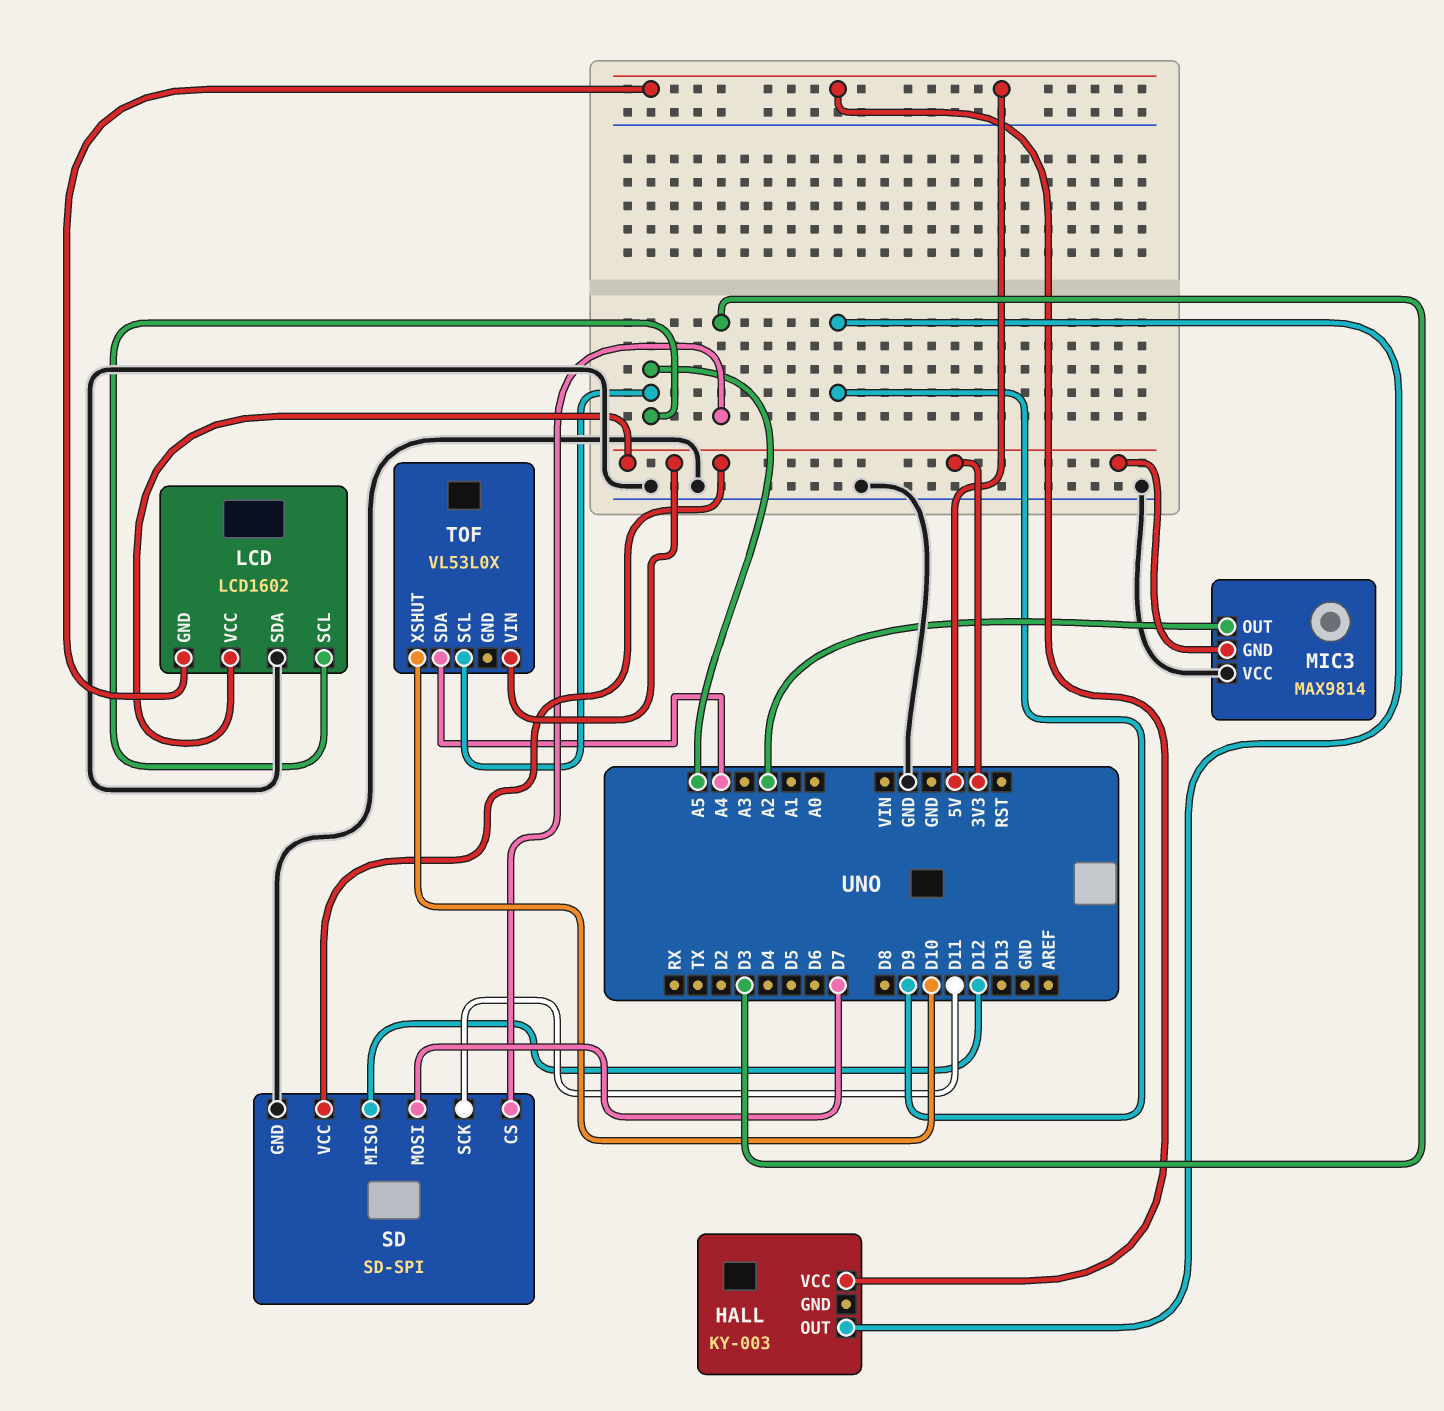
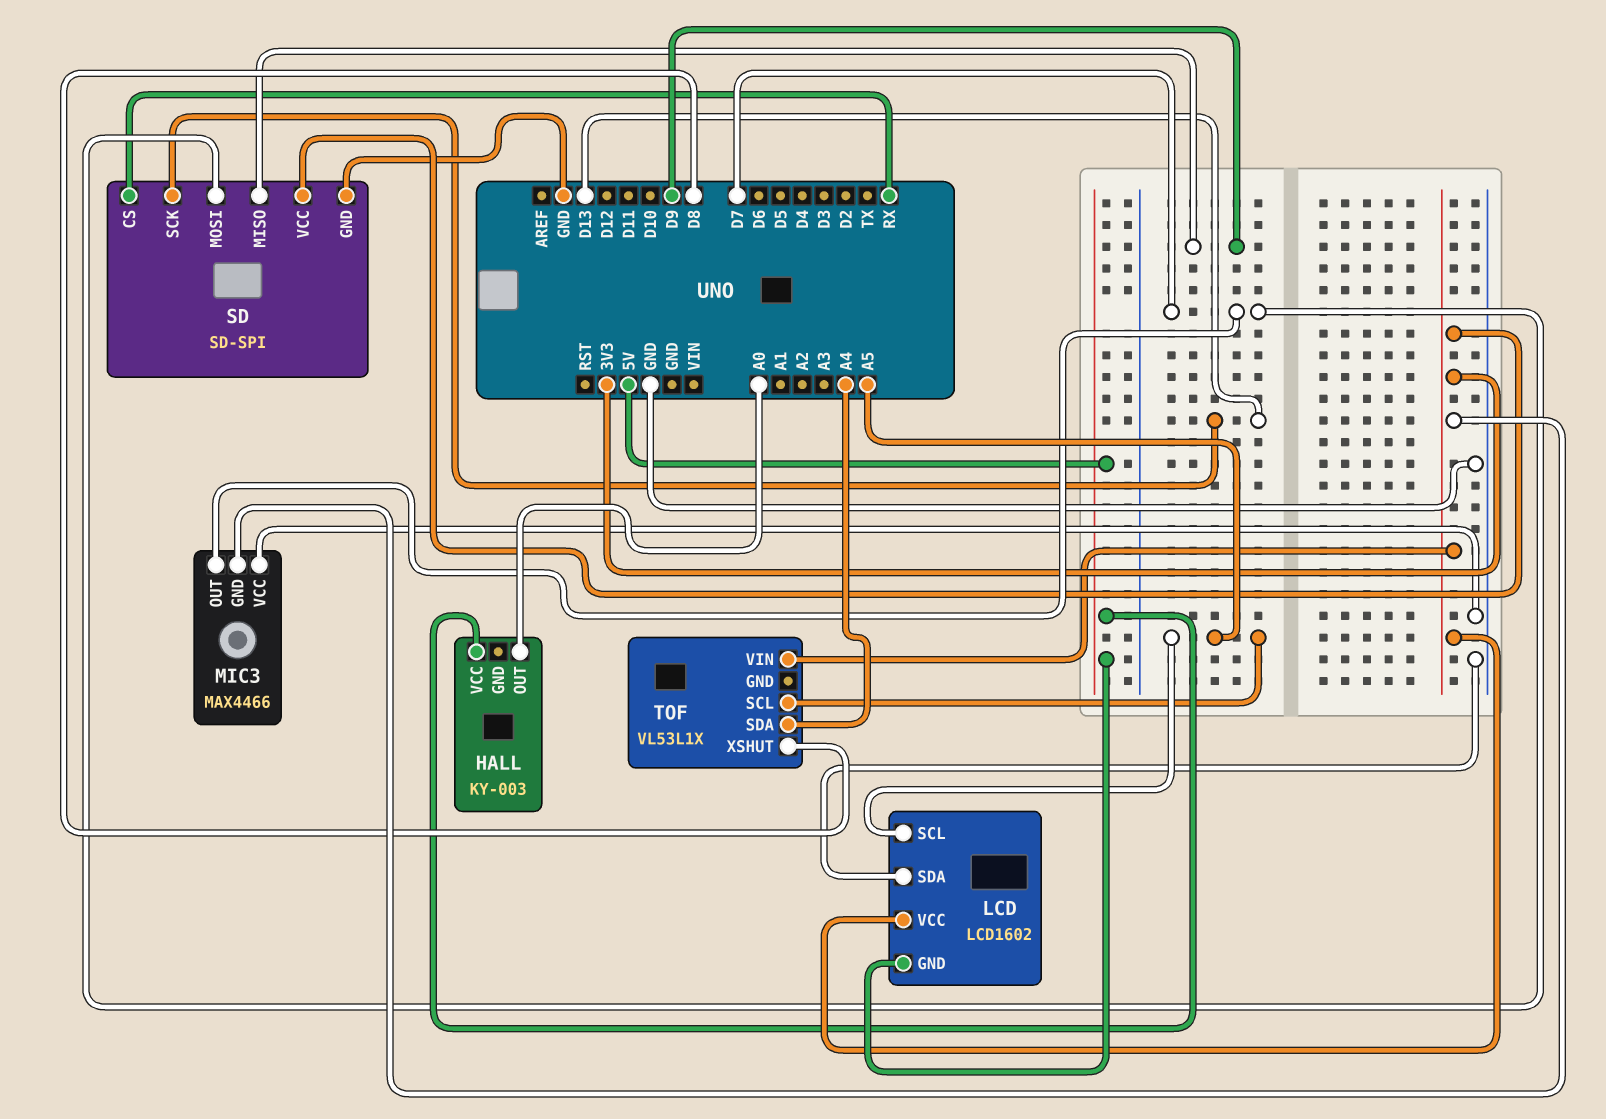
HALL pin OUT: D9 -> A0
MIC3: MAX9814 -> MAX4466
MIC3 pin OUT: A2 -> D7
SD pin CS: D3 -> RX
SD pin MISO: D12 -> D9
SD pin SCK: D11 -> D13
TOF: VL53L0X -> VL53L1X
TOF pin XSHUT: D10 -> D8

